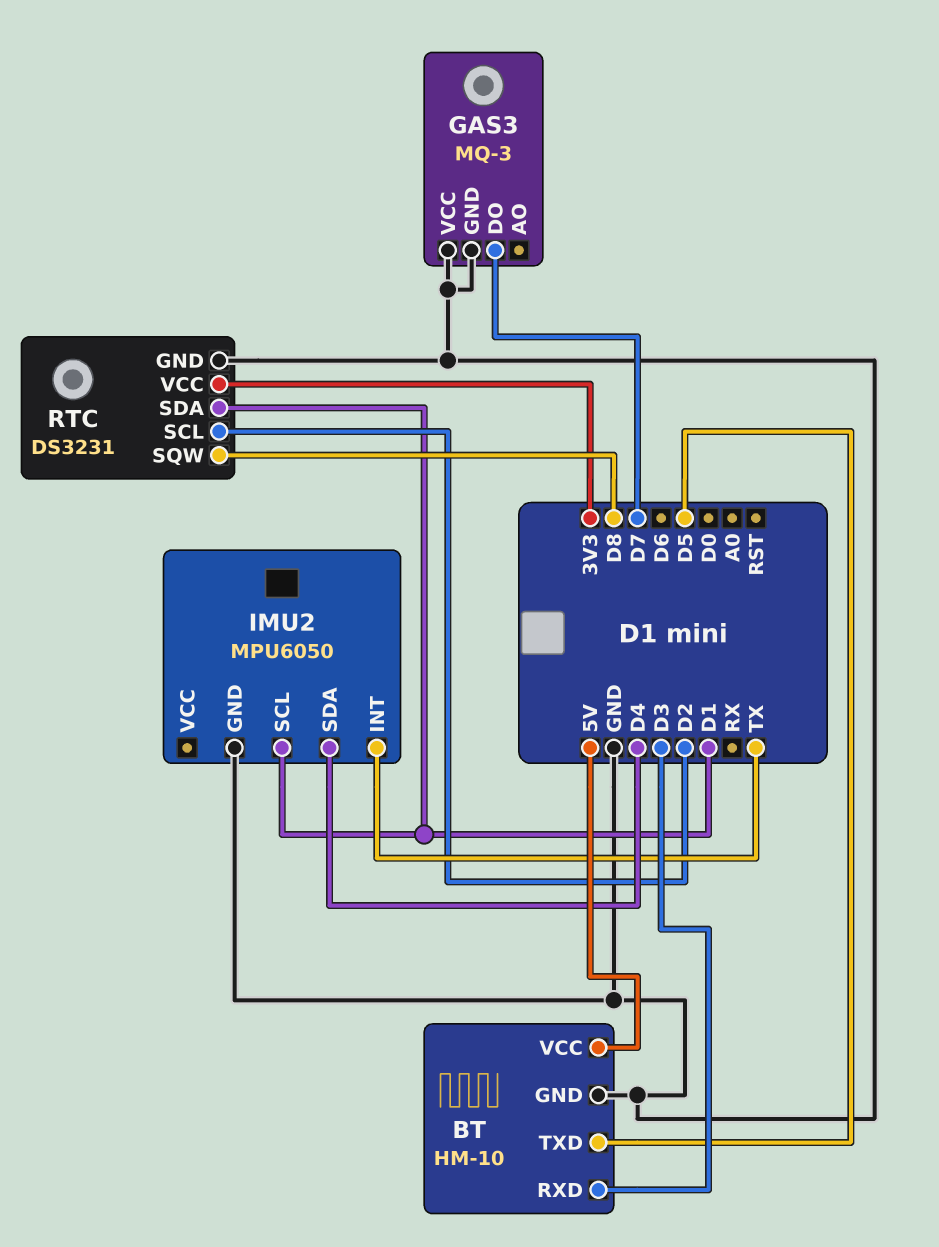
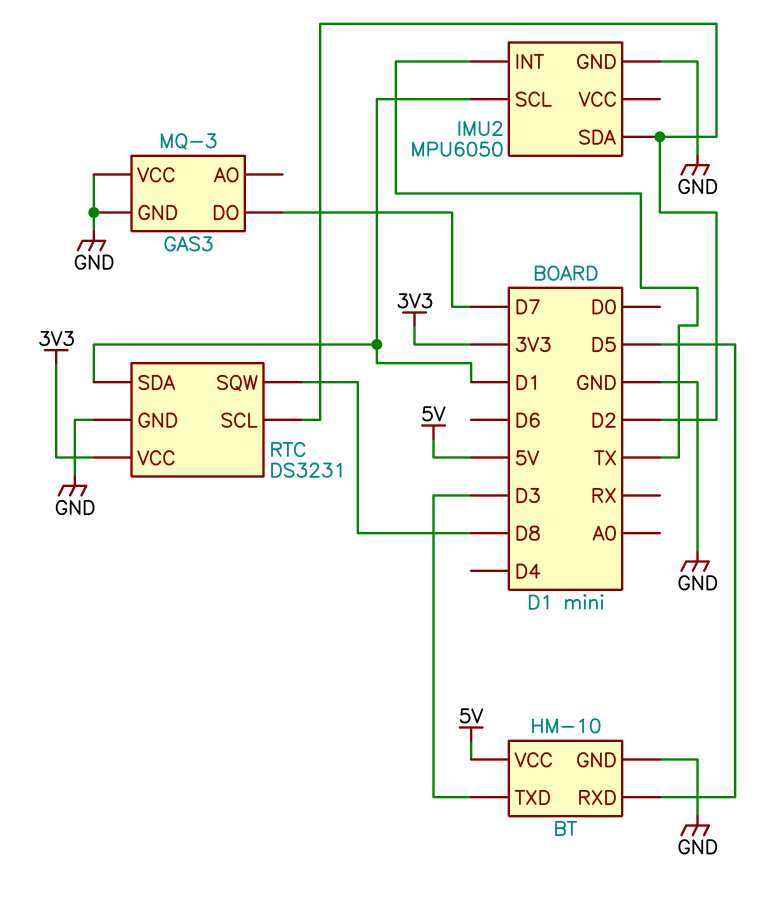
BT pin RXD: D3 -> D5
BT pin TXD: D5 -> D3
IMU2 pin SDA: D4 -> D2

